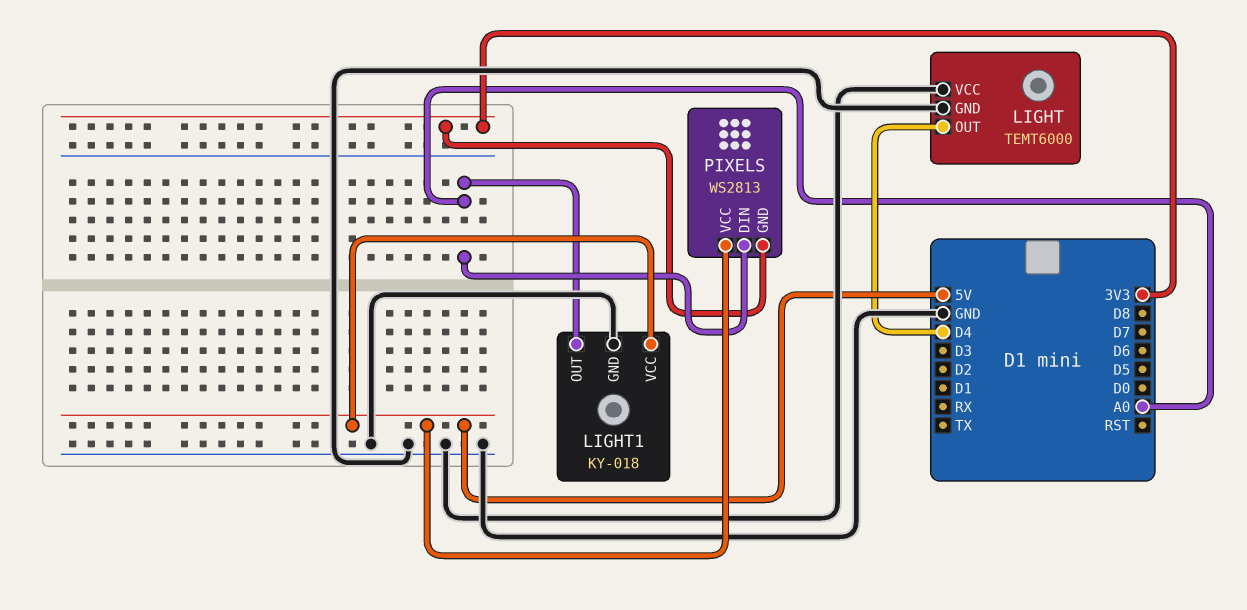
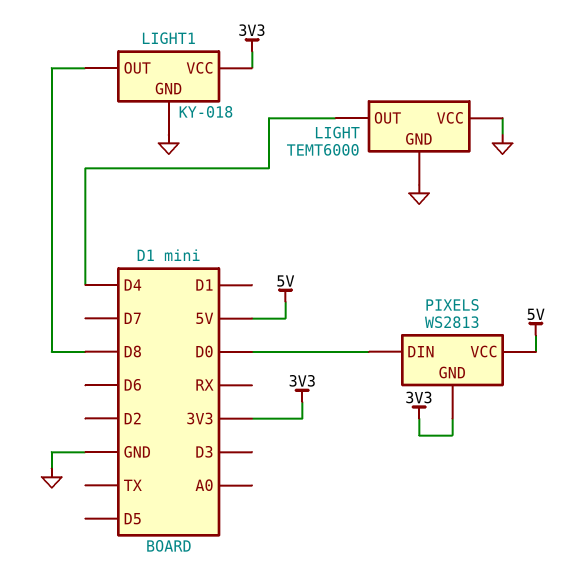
LIGHT1 pin OUT: A0 -> D8
LIGHT1 pin VCC: 5V -> 3V3
PIXELS pin DIN: A0 -> D0

